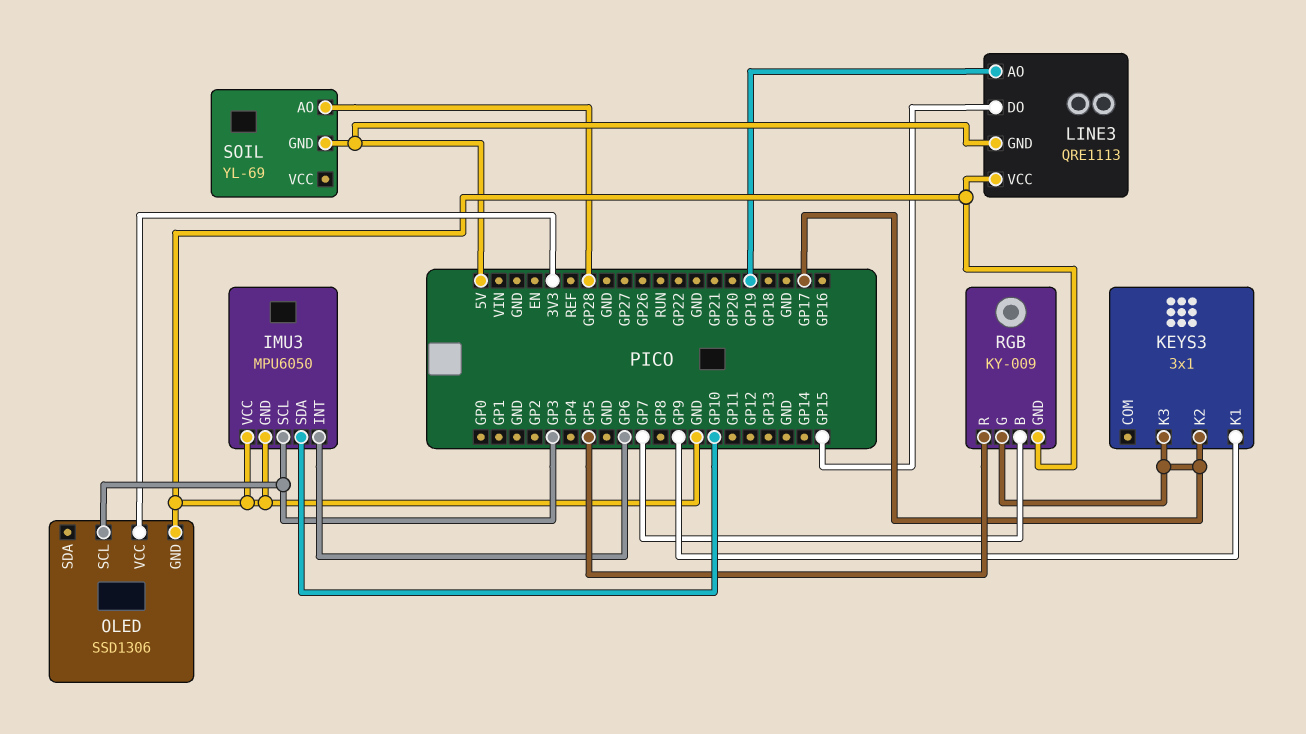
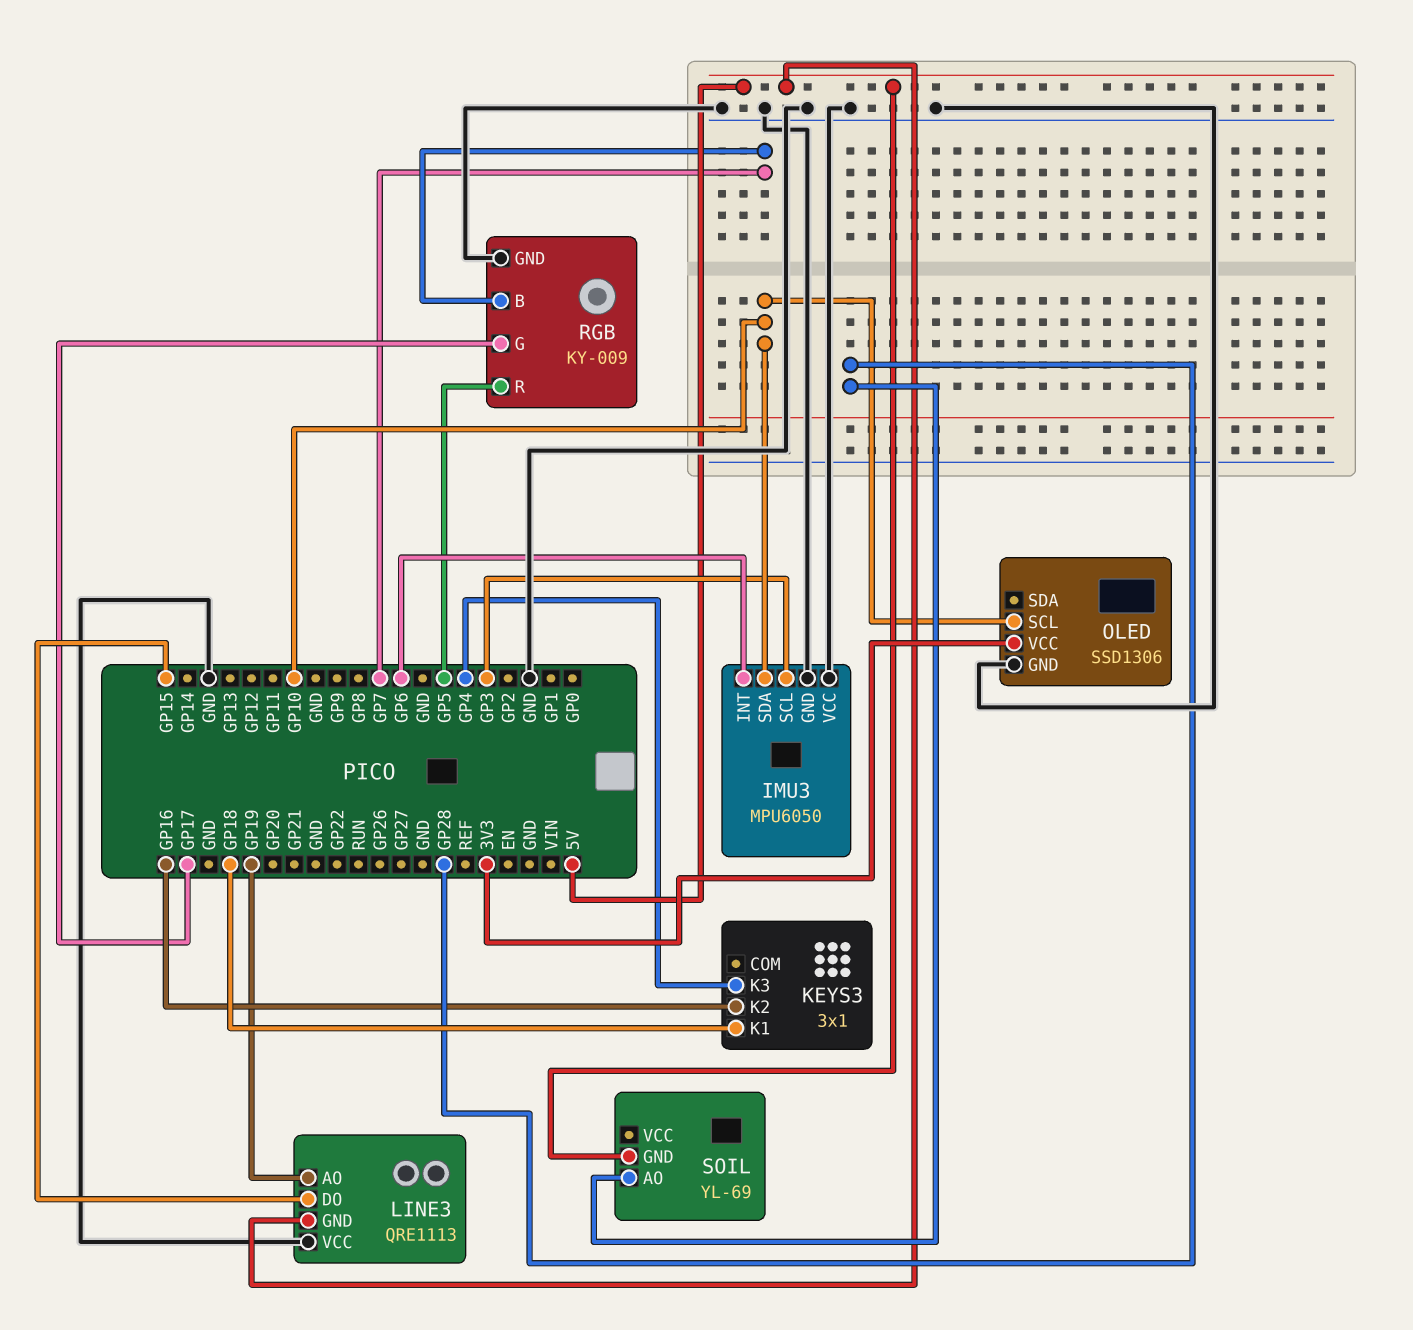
KEYS3 pin K1: GP9 -> GP18
KEYS3 pin K2: GP17 -> GP16
KEYS3 pin K3: GP17 -> GP4
OLED pin SCL: GP3 -> GP10

